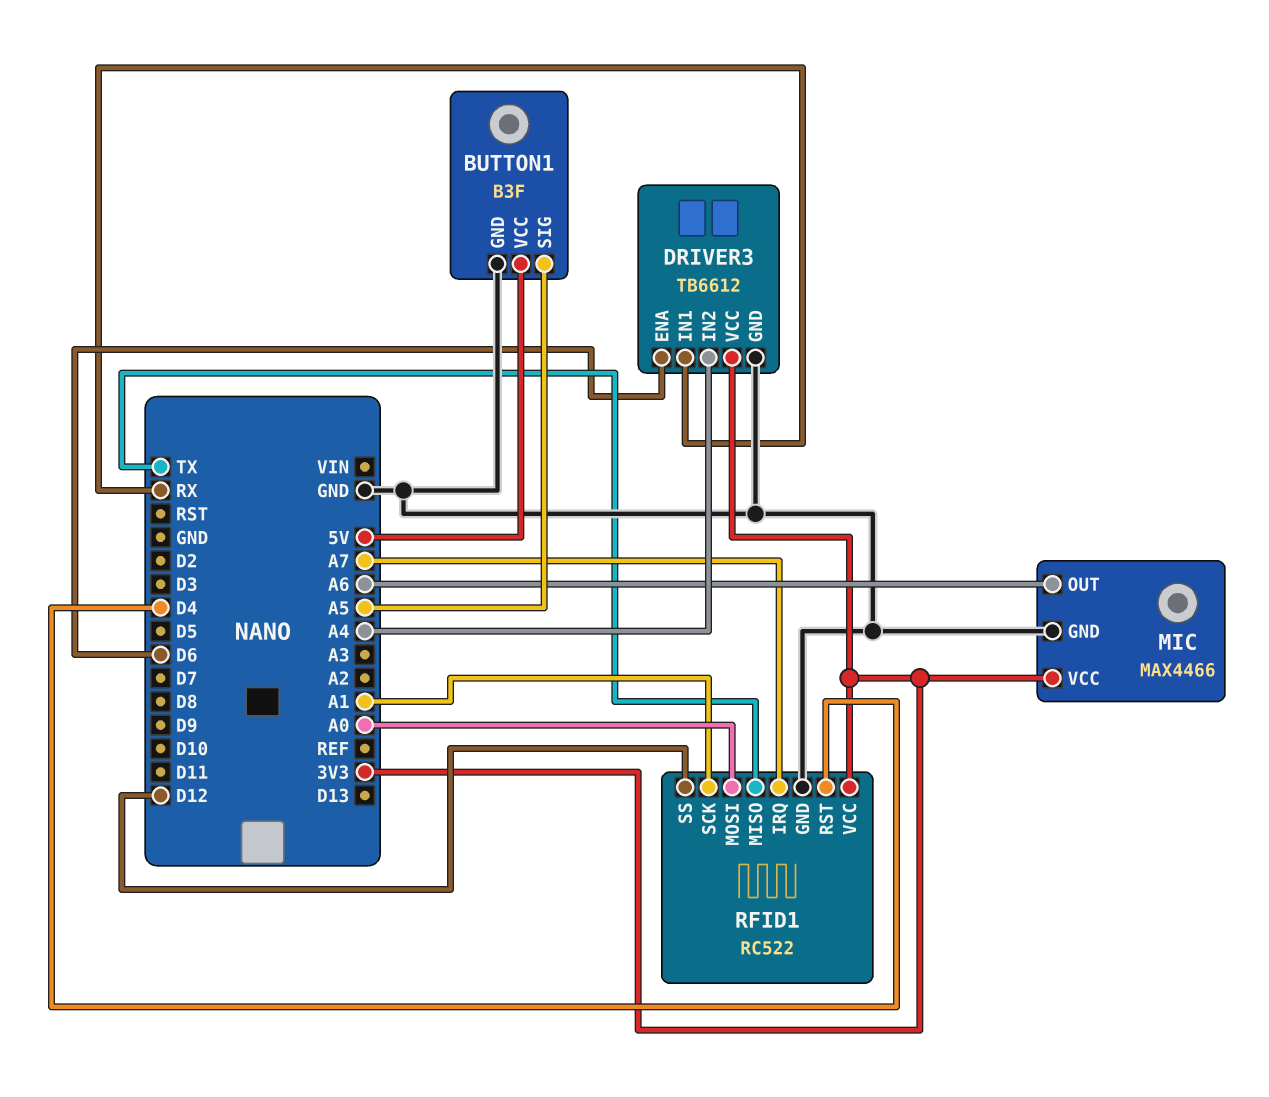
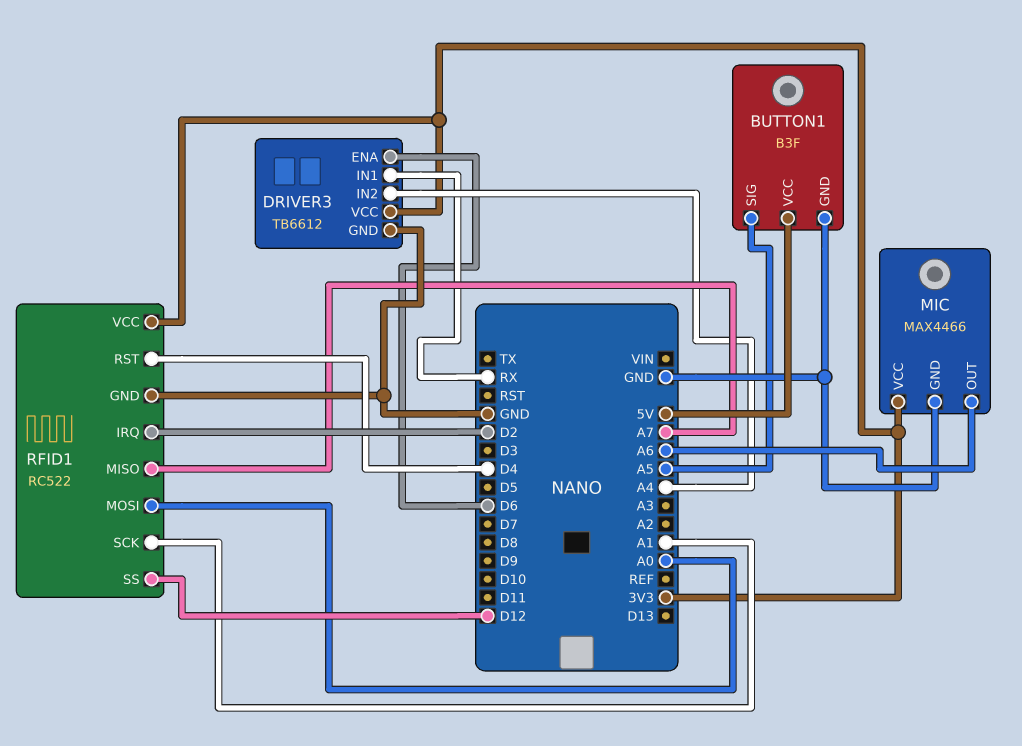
RFID1 pin IRQ: A7 -> D2
RFID1 pin MISO: TX -> A7

